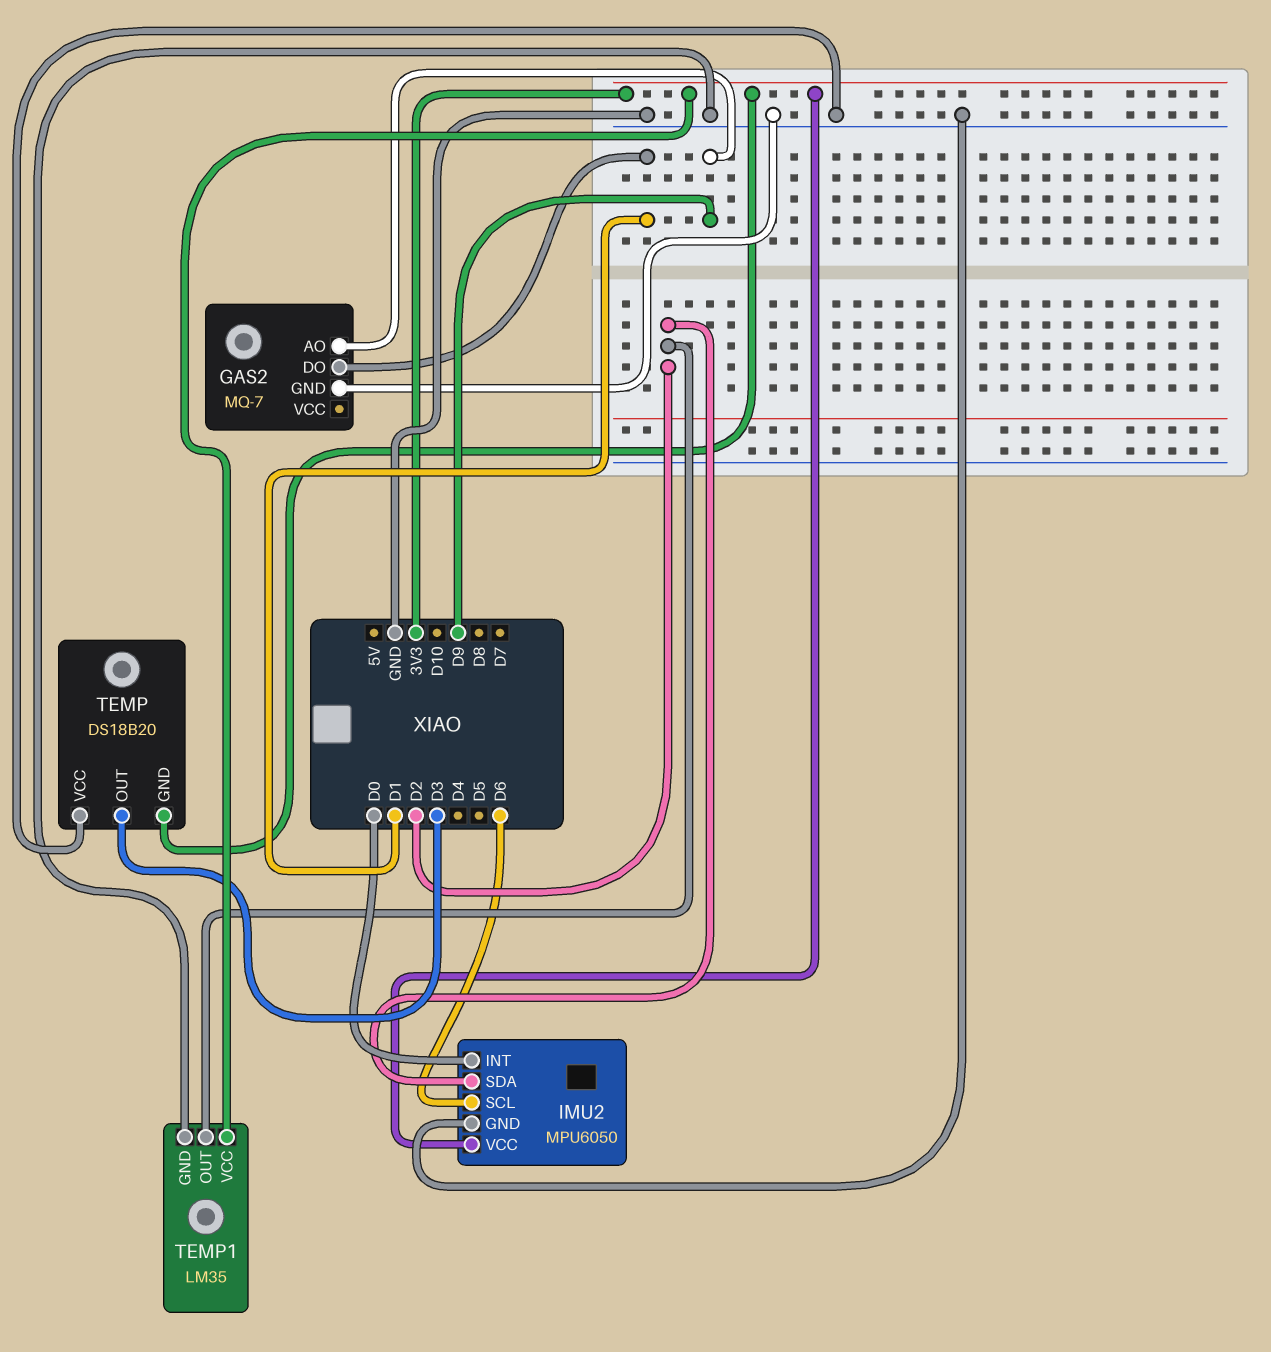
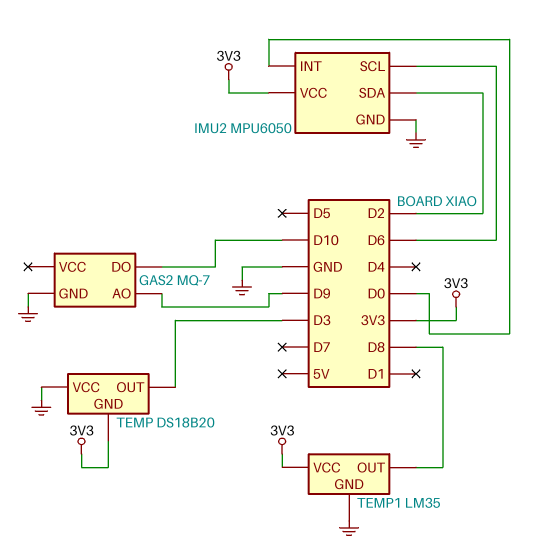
GAS2 pin DO: D1 -> D10
TEMP1 pin OUT: D2 -> D8

